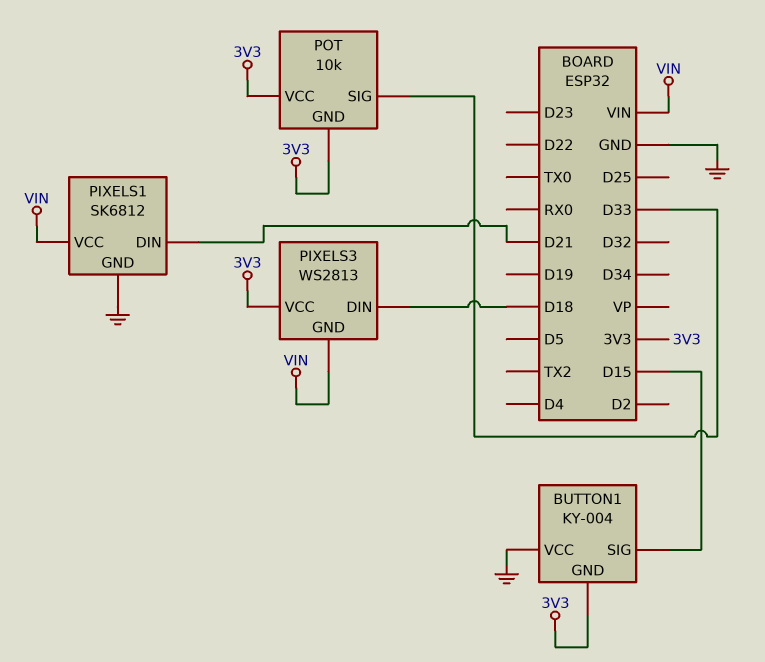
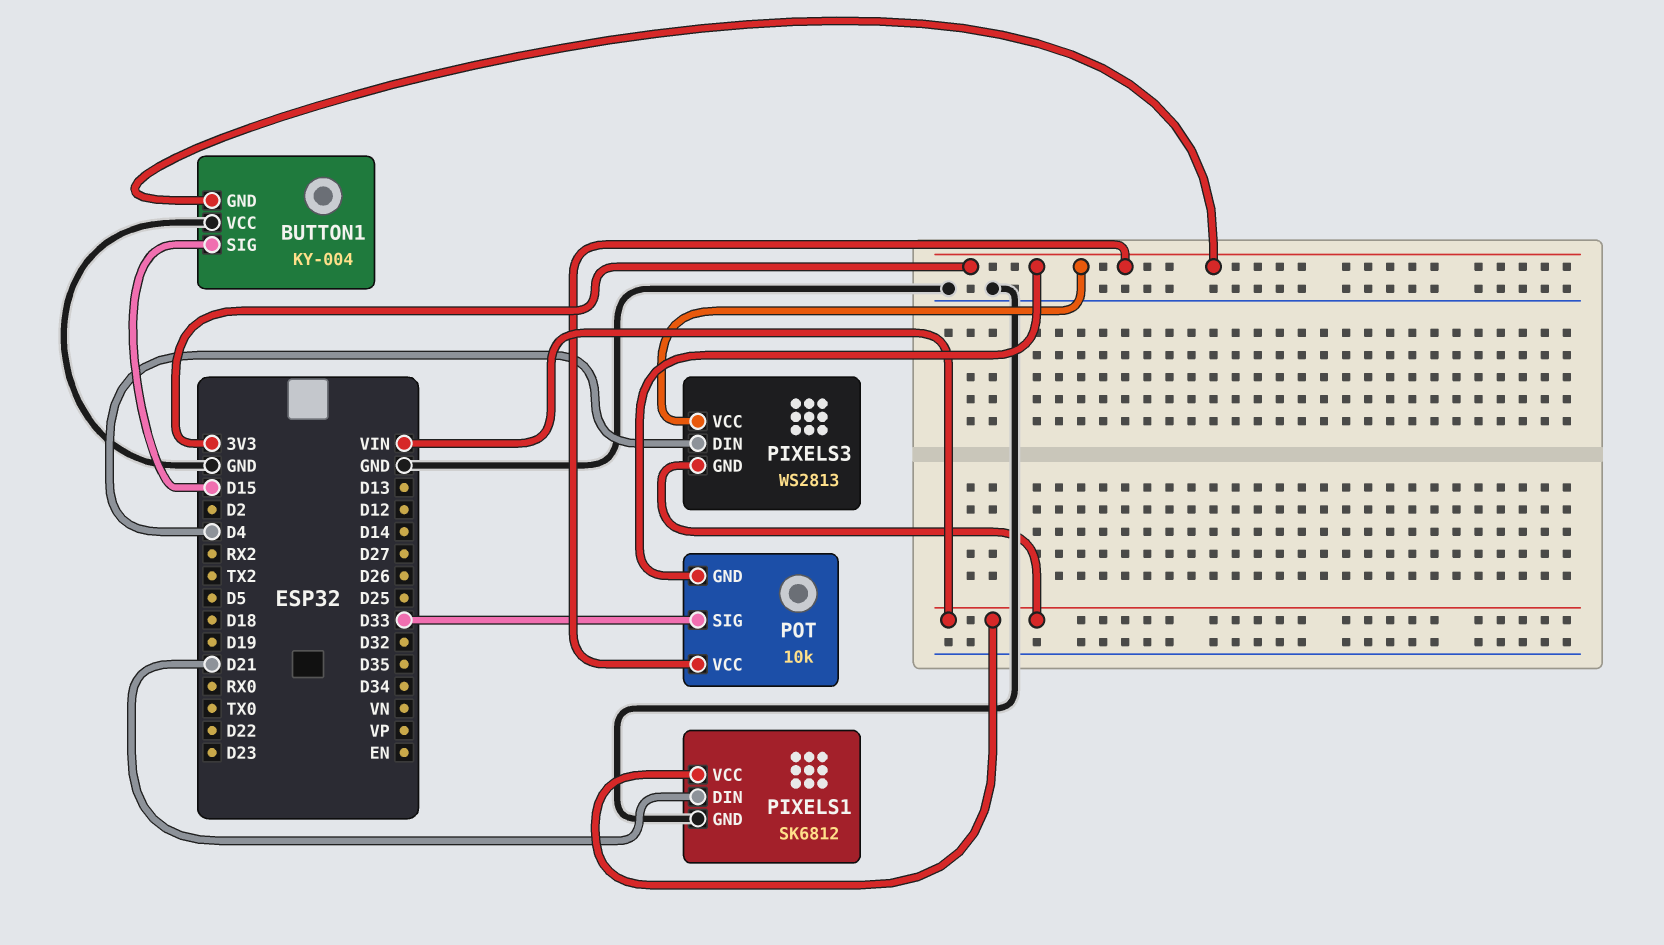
PIXELS3 pin DIN: D18 -> D4

